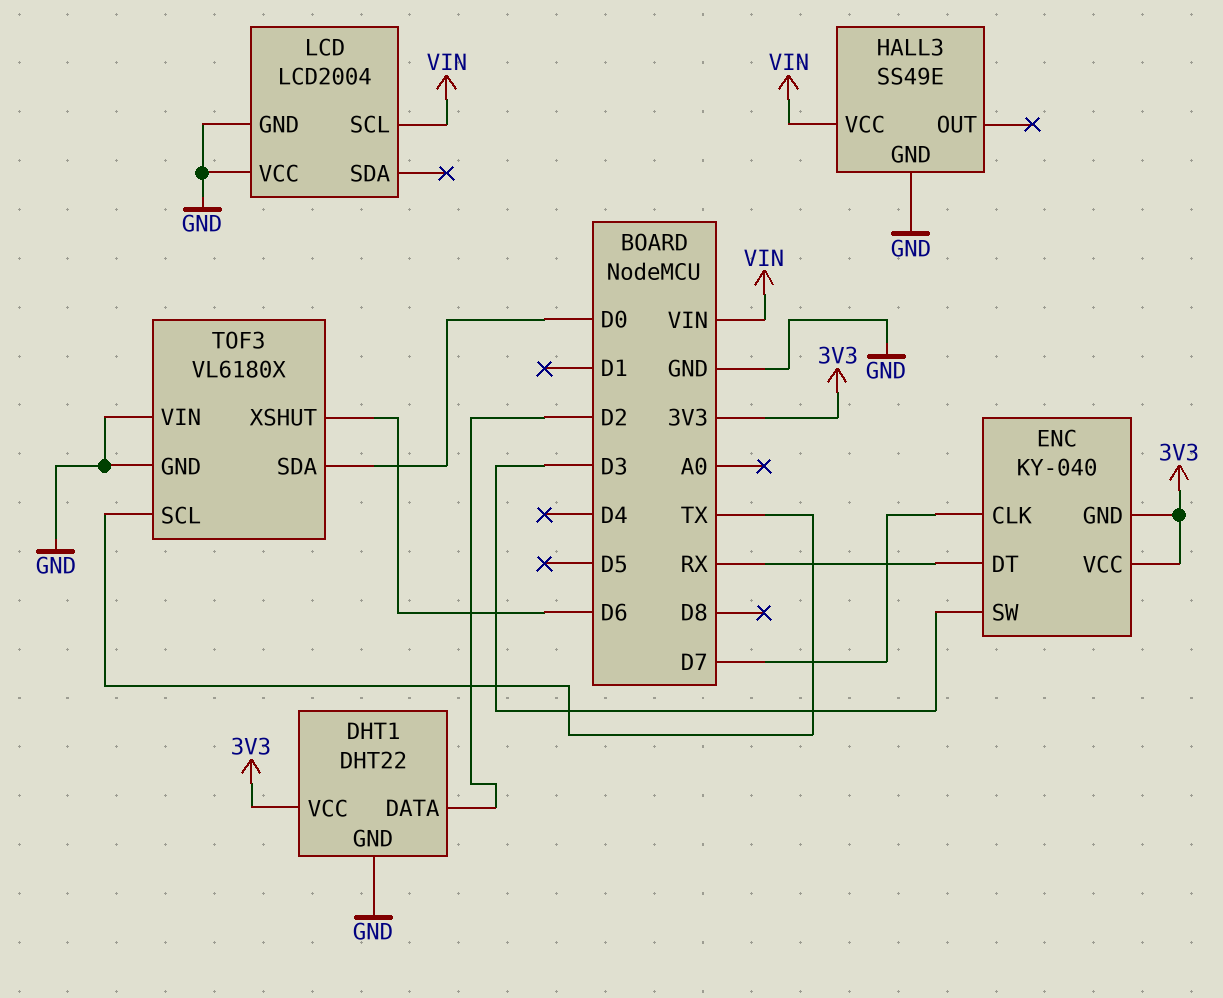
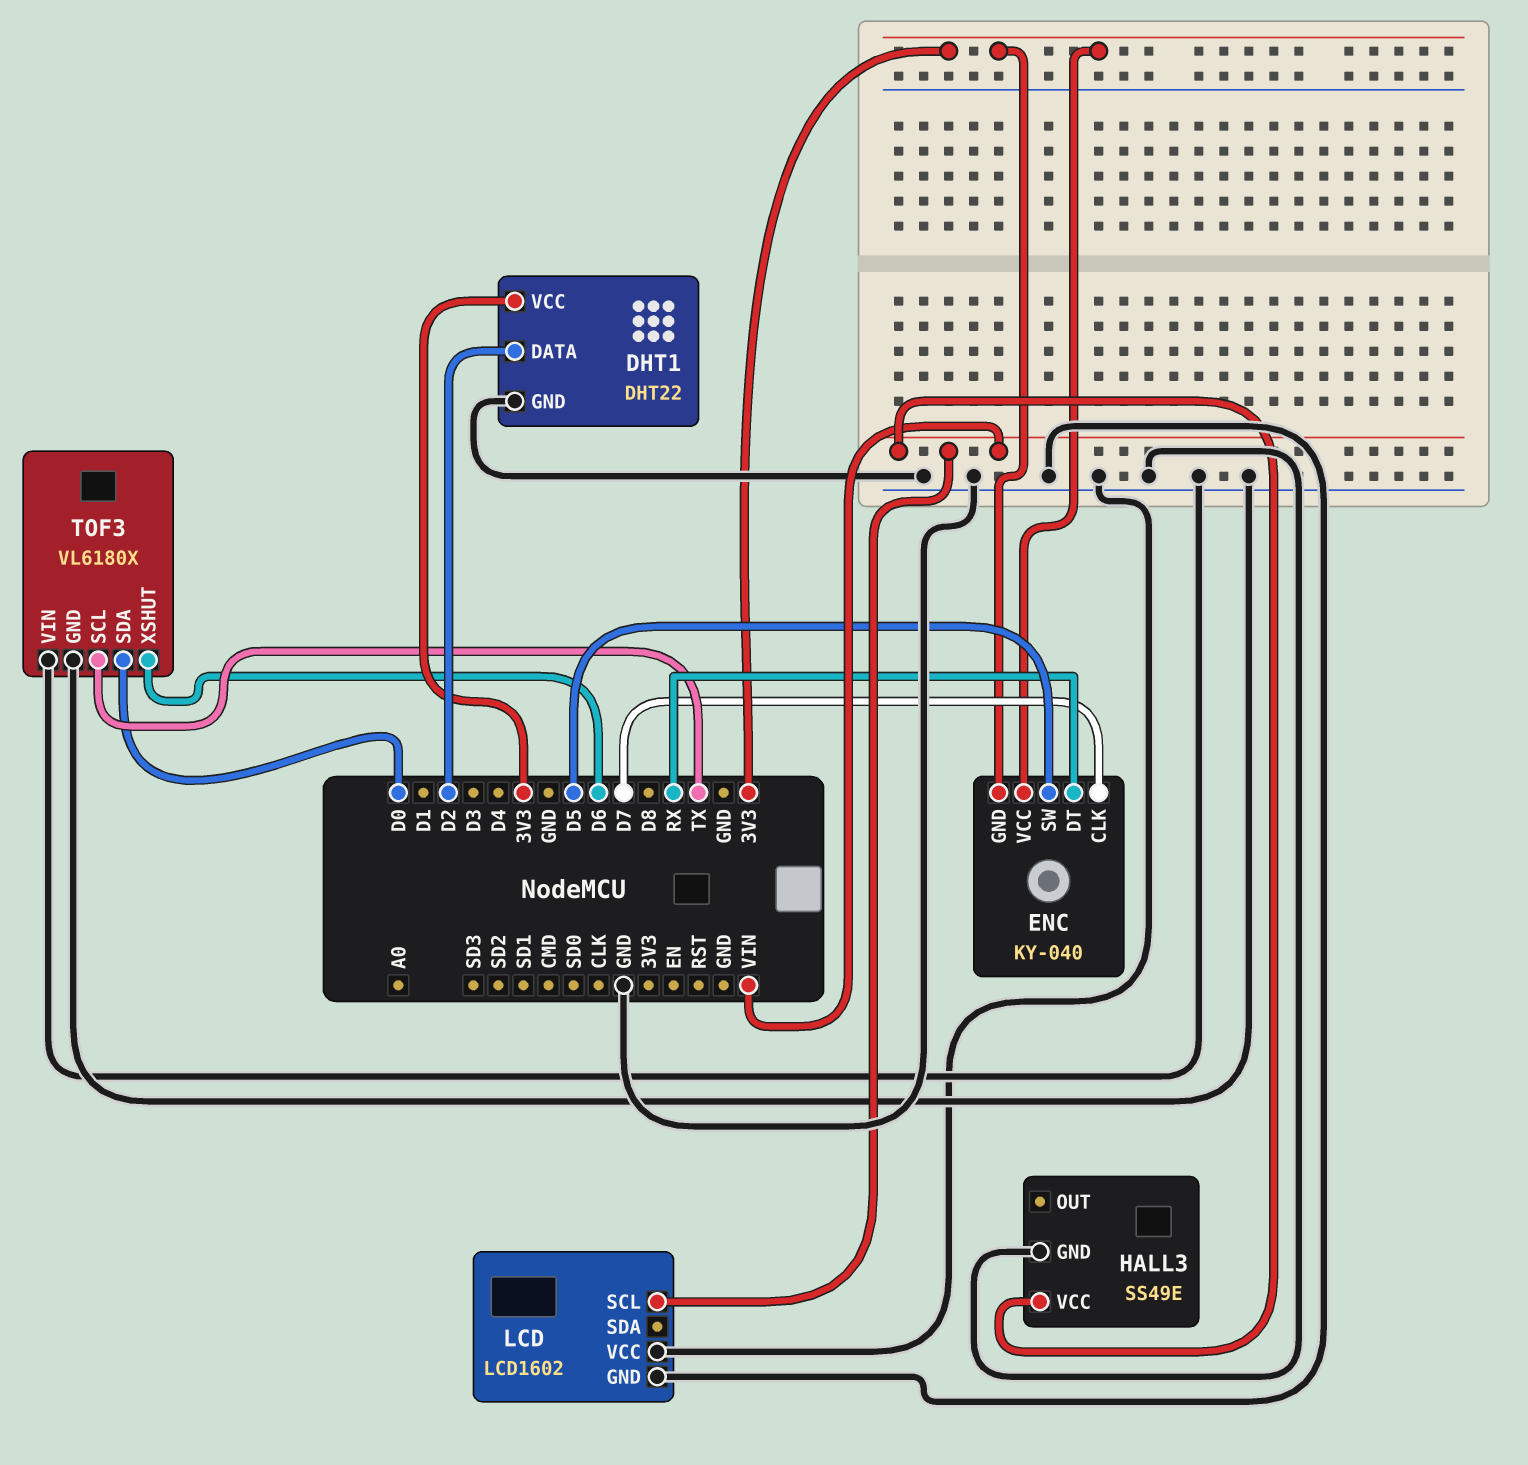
ENC pin SW: D3 -> D5
LCD: LCD2004 -> LCD1602

